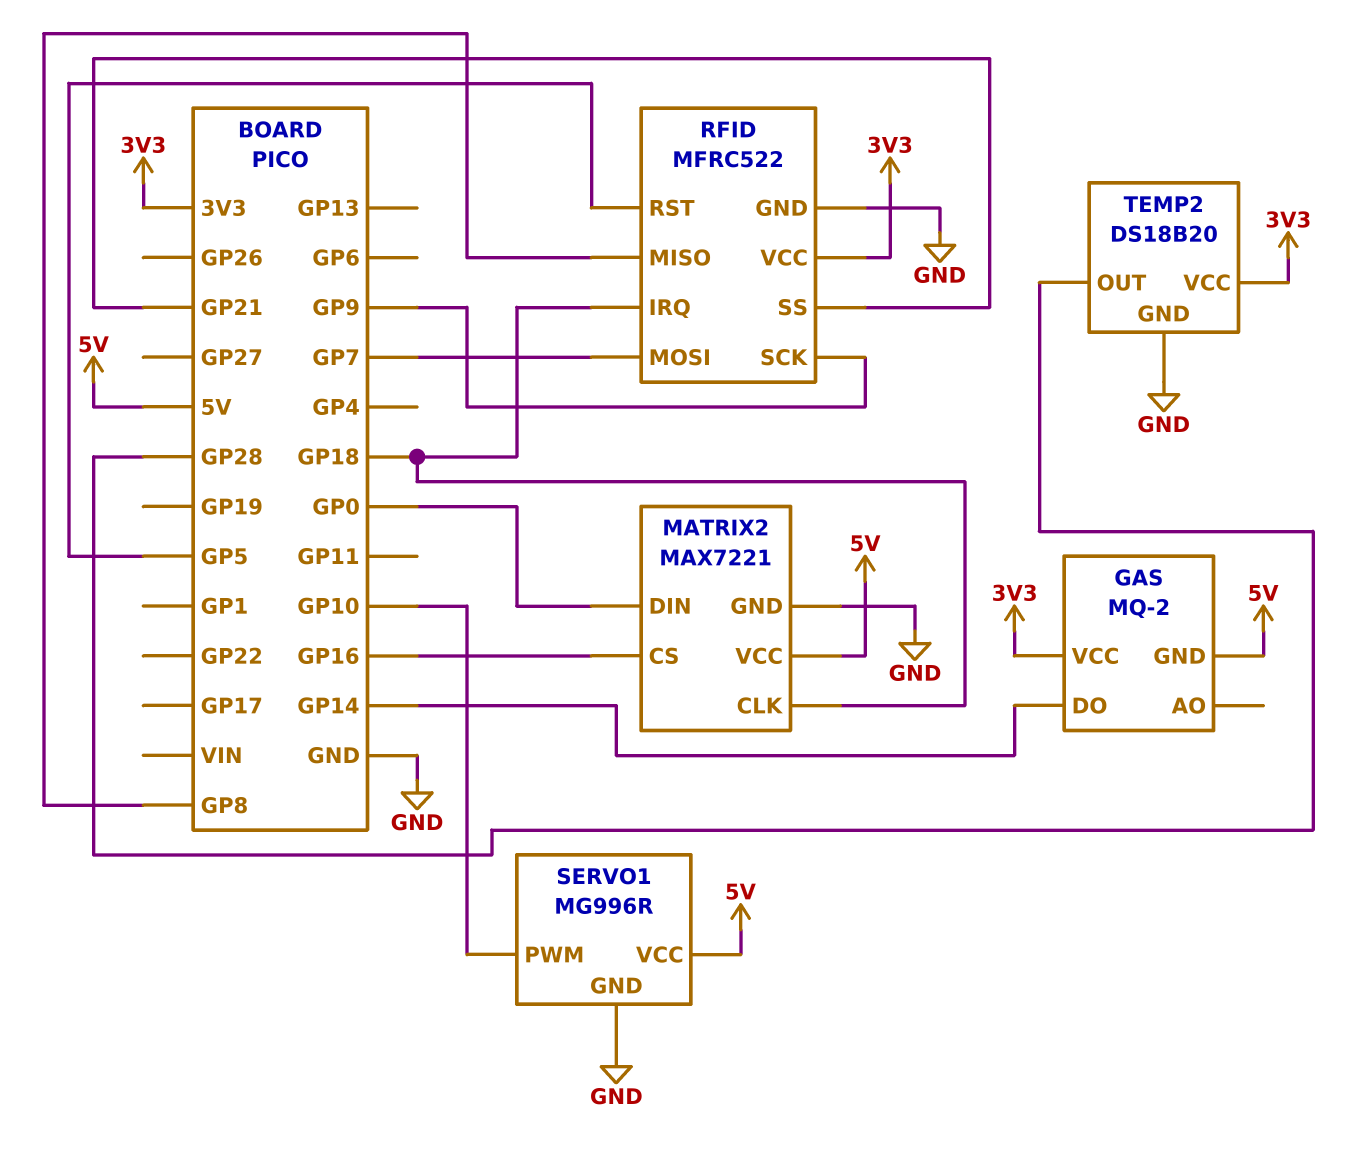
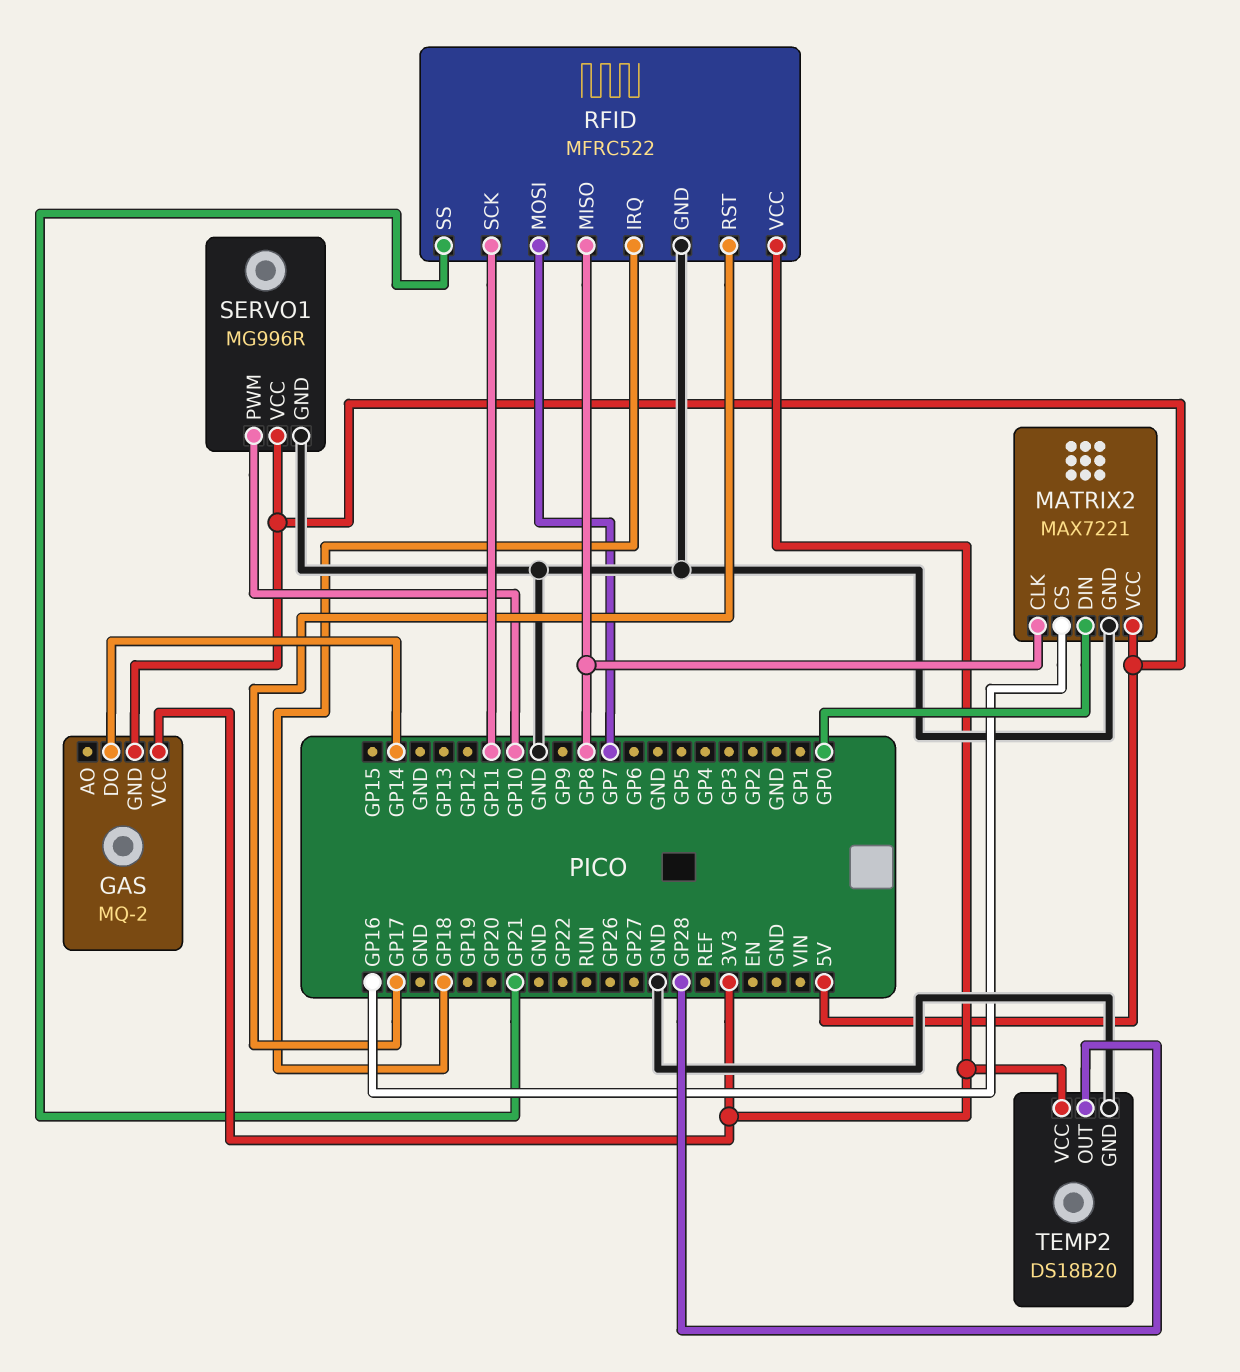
MATRIX2 pin CLK: GP18 -> GP8
RFID pin RST: GP5 -> GP17
RFID pin SCK: GP9 -> GP11

